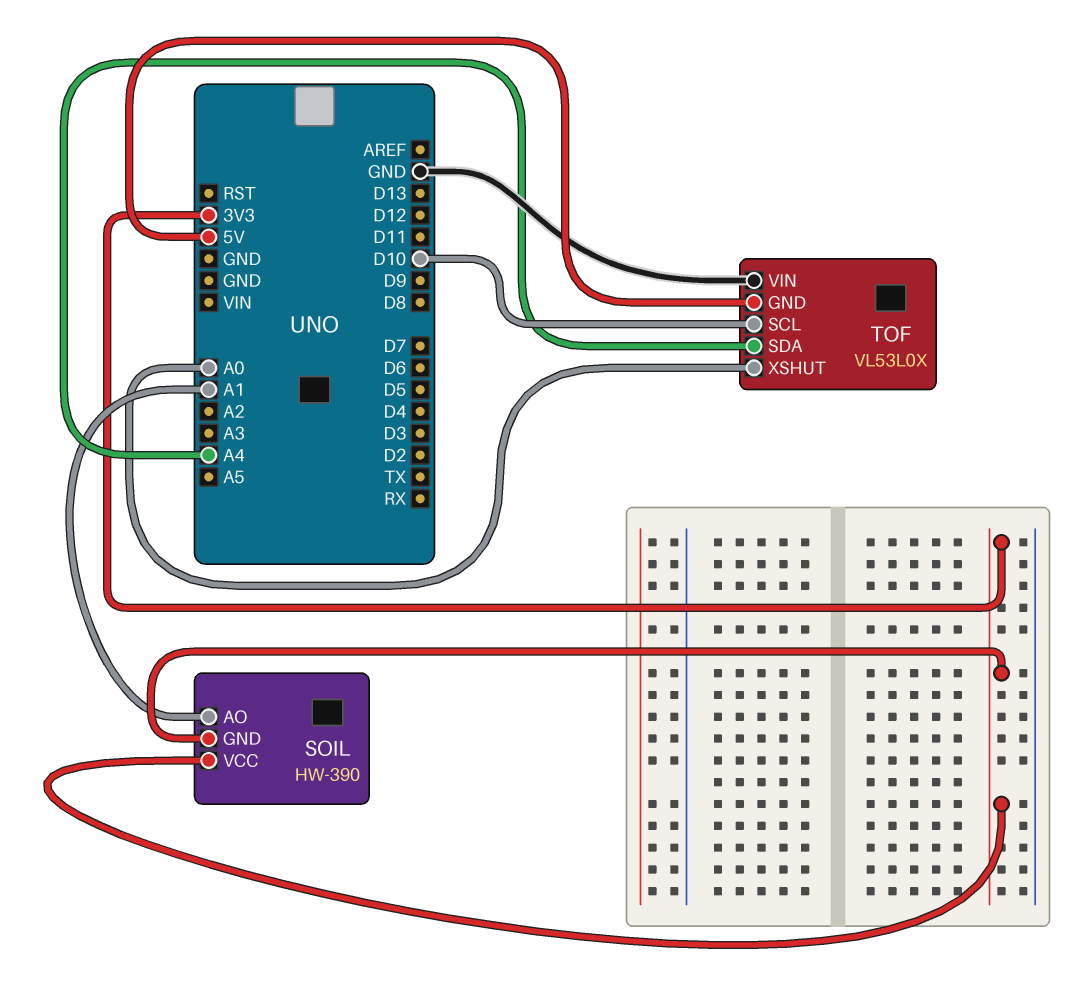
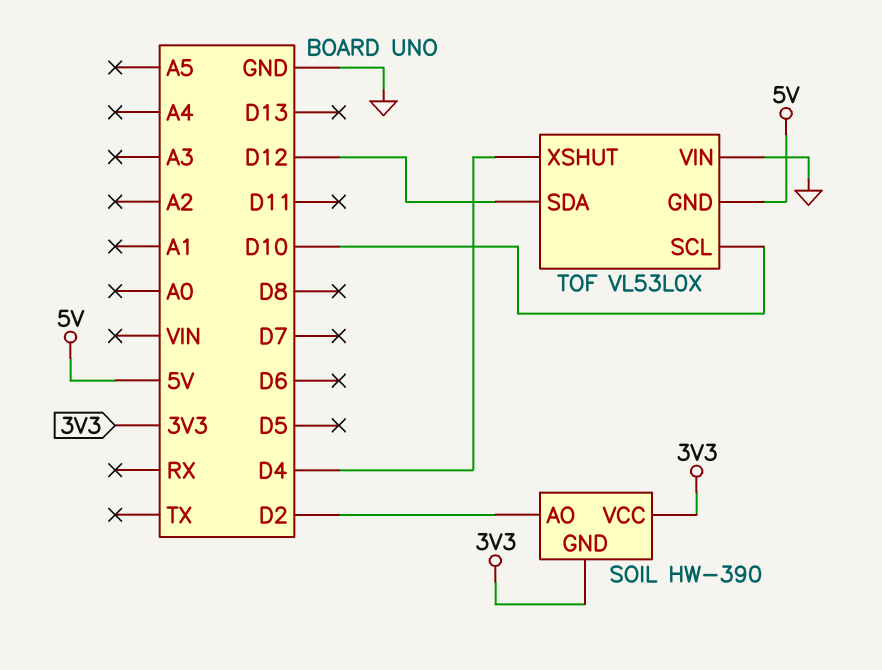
SOIL pin AO: A1 -> D2
TOF pin SDA: A4 -> D12
TOF pin XSHUT: A0 -> D4

